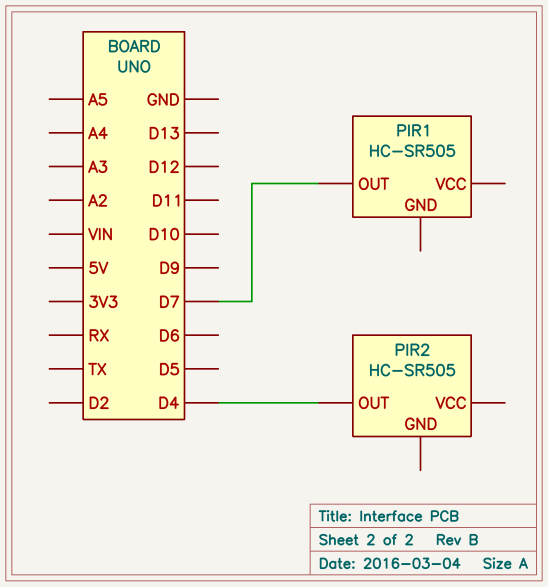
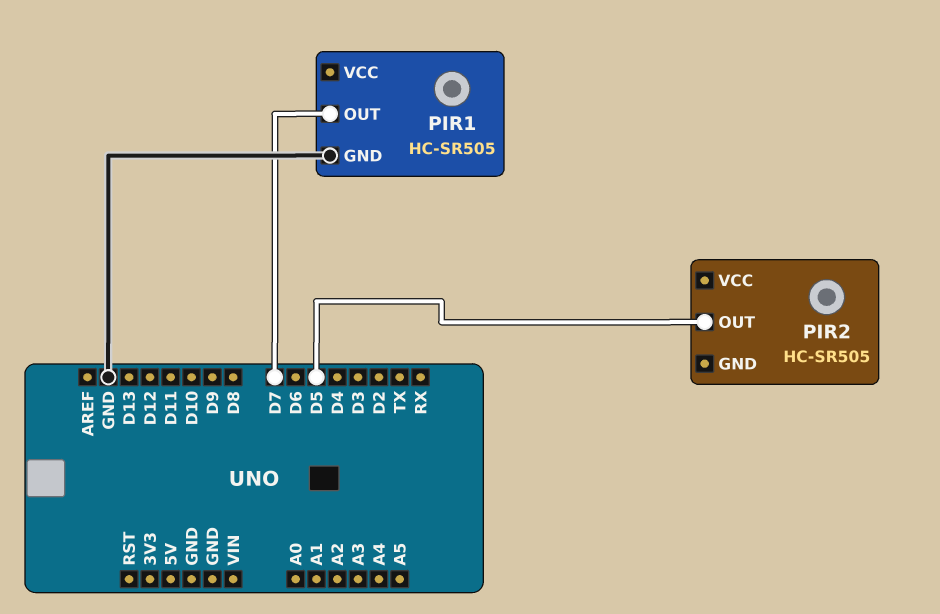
PIR1 pin GND: none -> GND
PIR2 pin OUT: D4 -> D5

